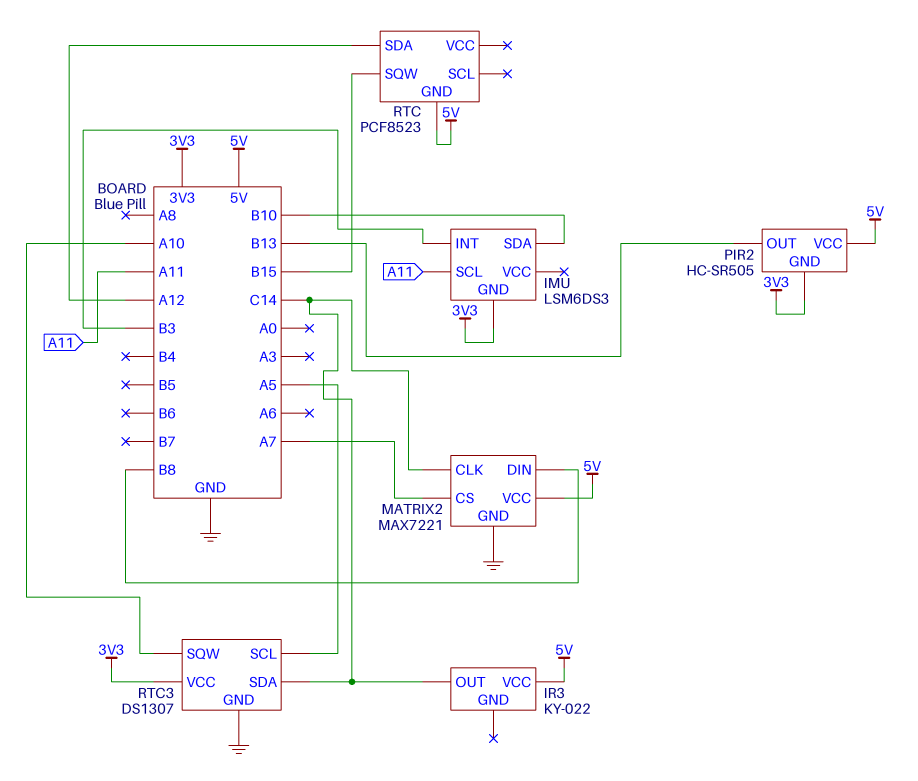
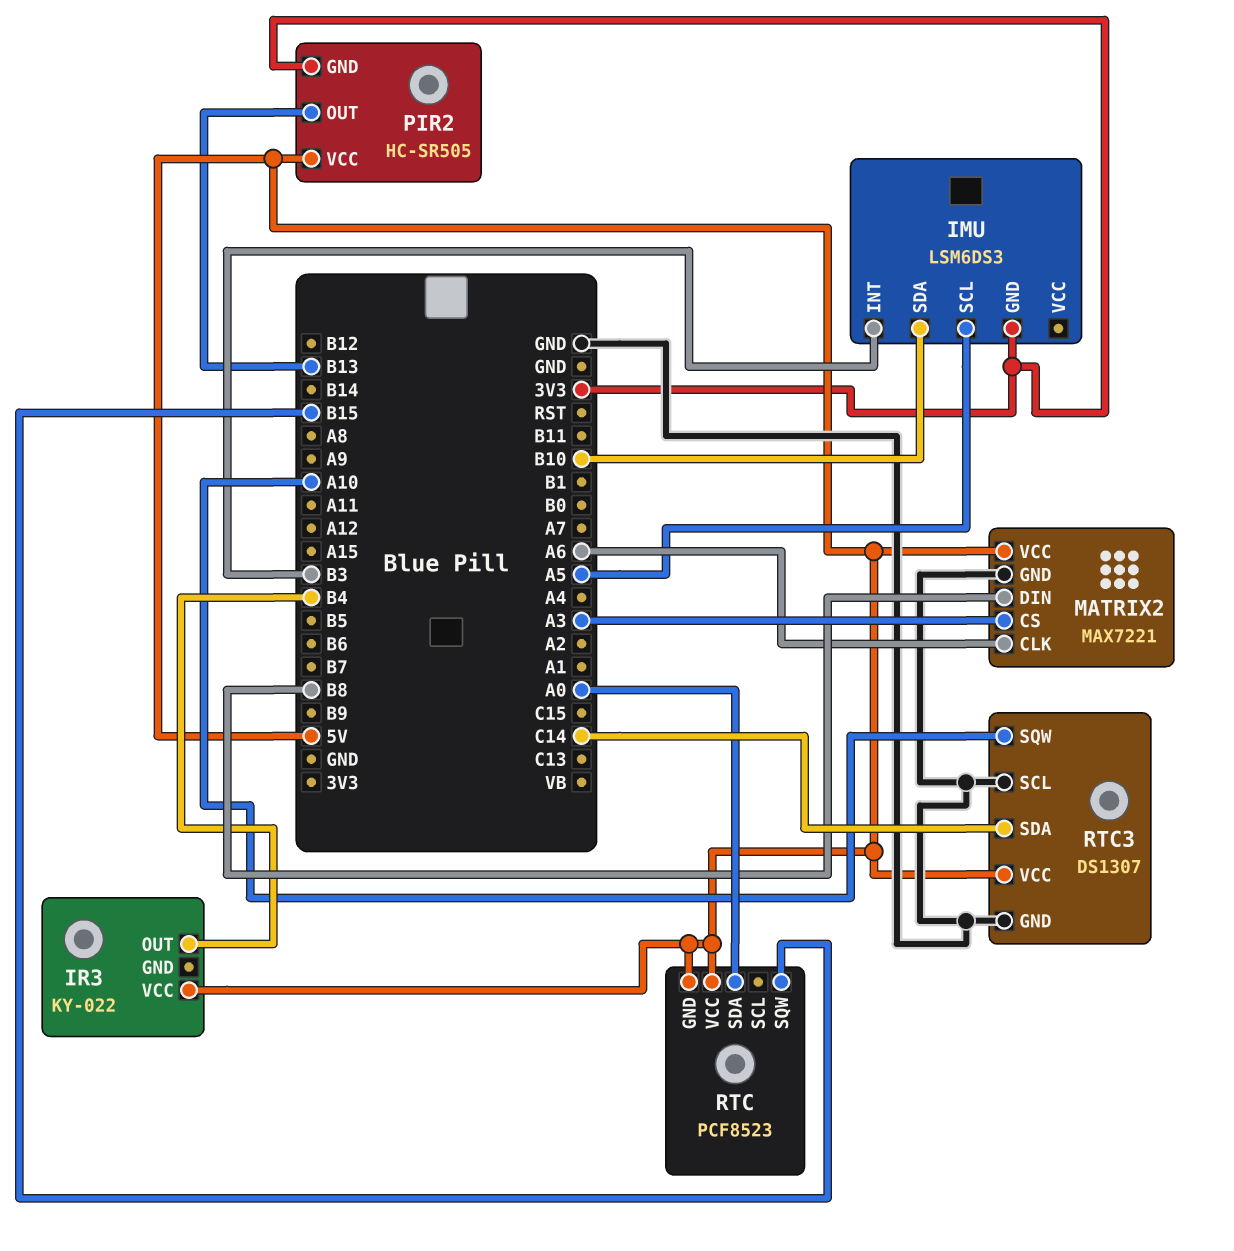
IMU pin SCL: A11 -> A5
IR3 pin OUT: C14 -> B4
MATRIX2 pin CLK: C14 -> A6
MATRIX2 pin CS: A7 -> A3
RTC pin SDA: A12 -> A0
RTC pin VCC: none -> 5V
RTC3 pin SCL: A5 -> GND
RTC3 pin VCC: 3V3 -> 5V

